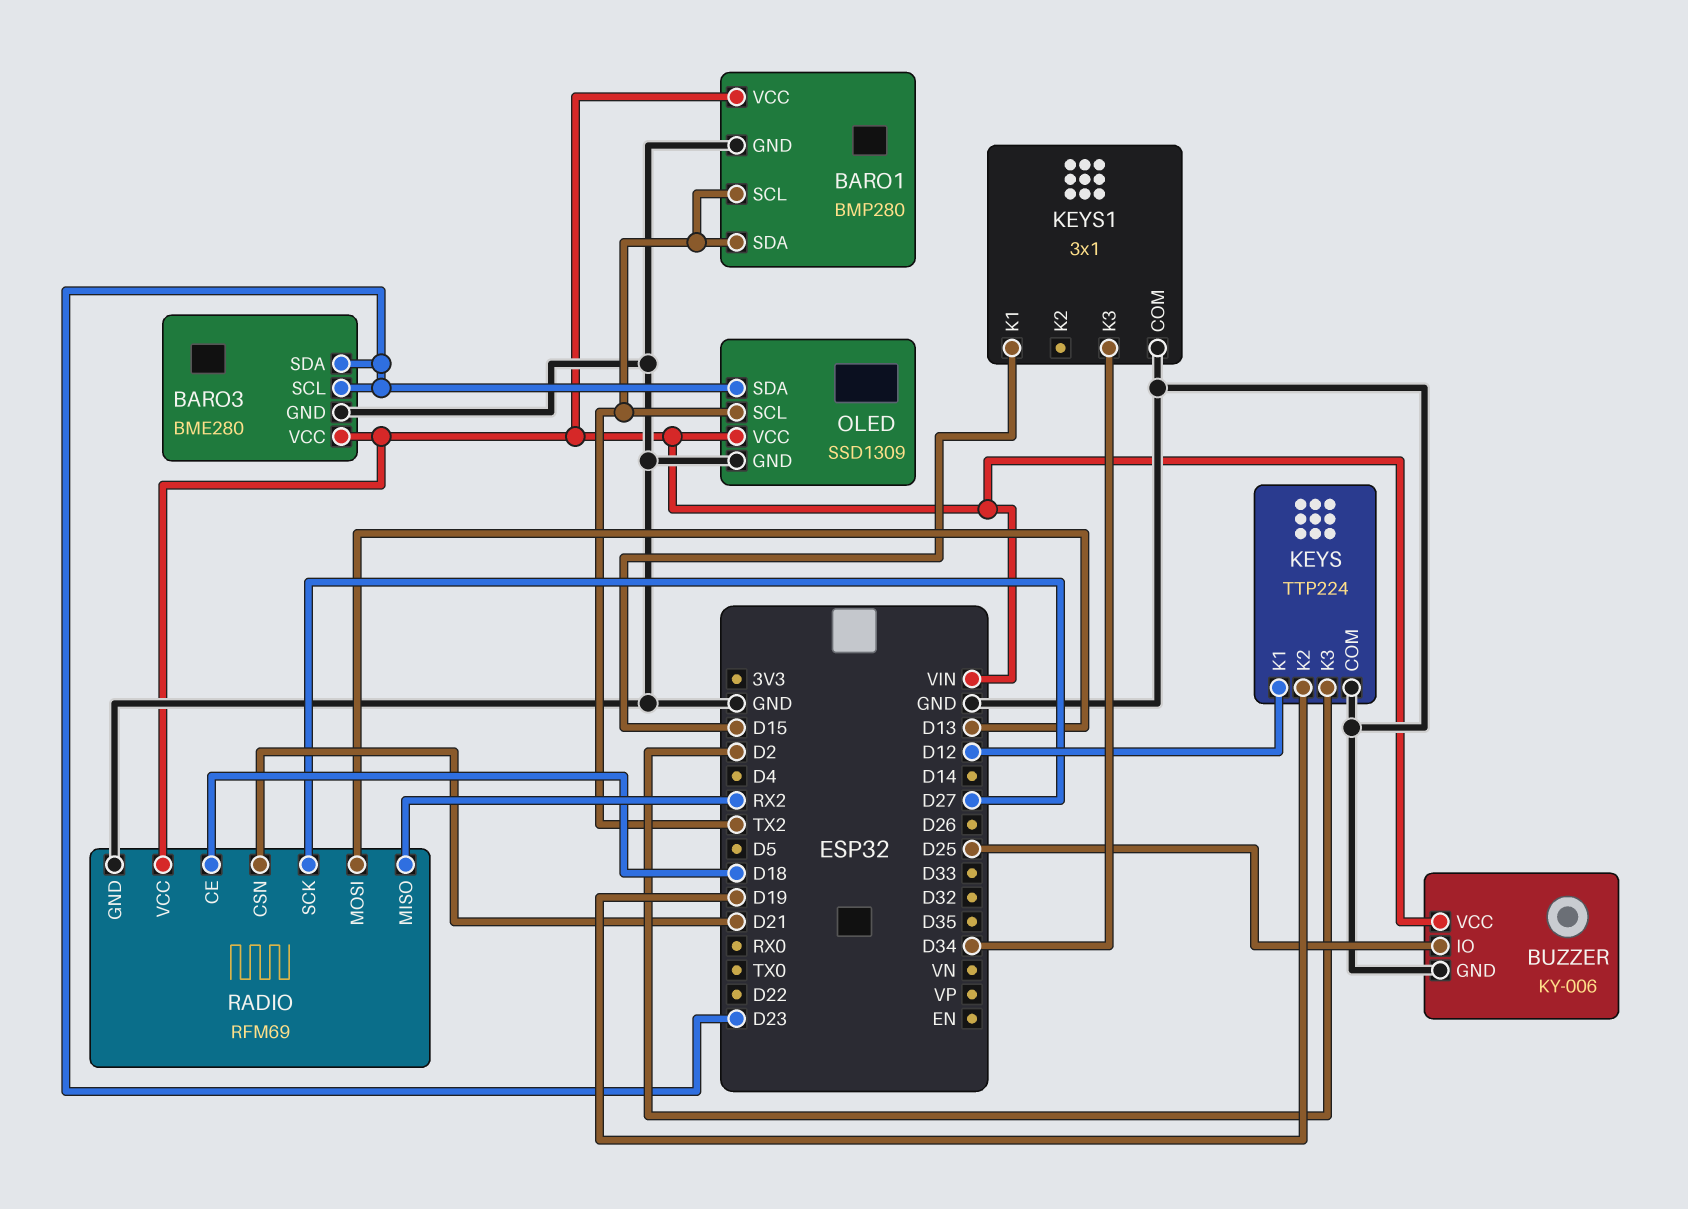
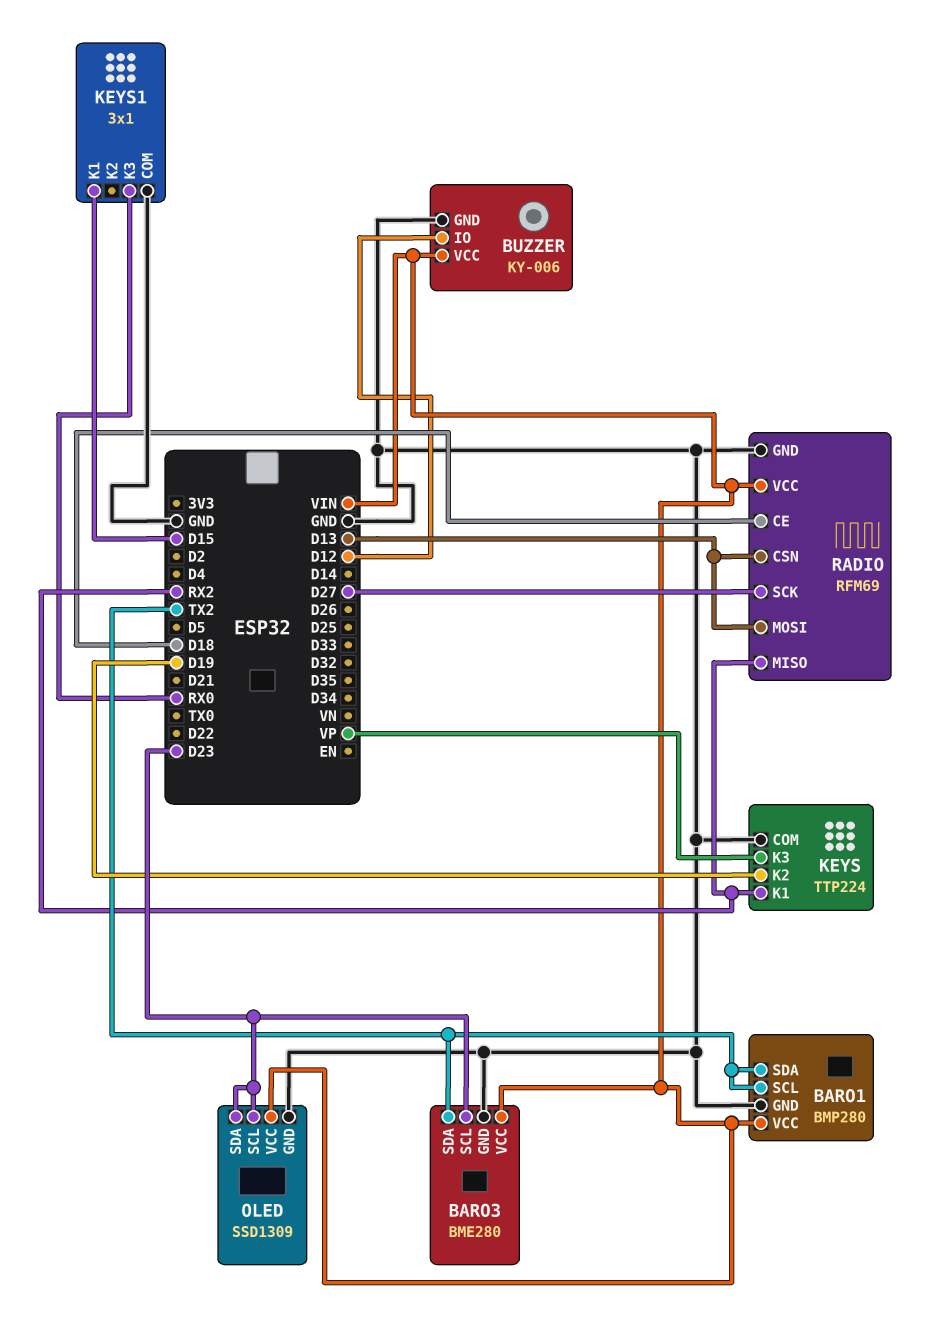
BARO3 pin SDA: D23 -> TX2
BUZZER pin IO: D25 -> D12
KEYS pin K1: D12 -> RX2
KEYS pin K3: D2 -> VP
KEYS1 pin K3: D34 -> RX0
OLED pin SCL: TX2 -> D23
RADIO pin CSN: D21 -> D13

